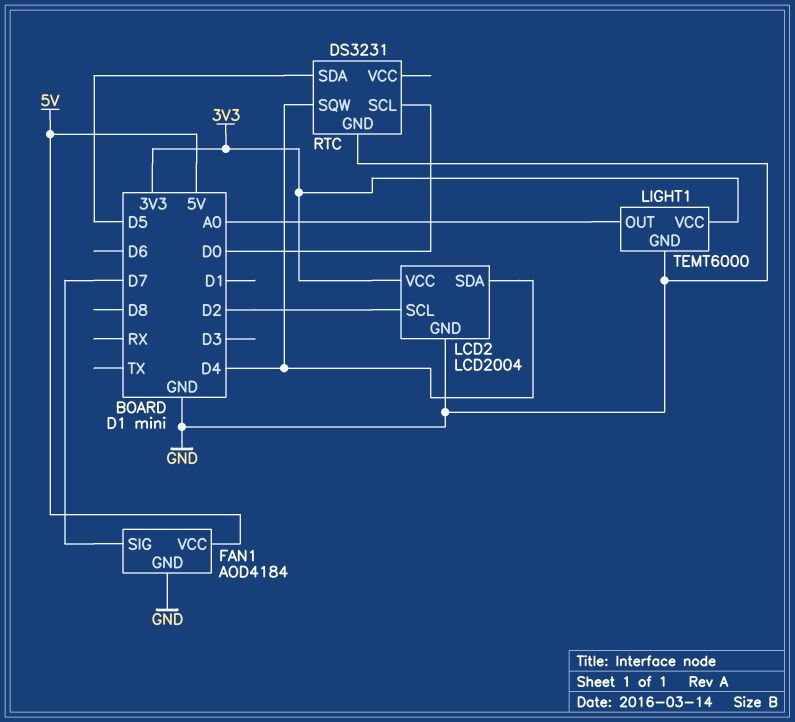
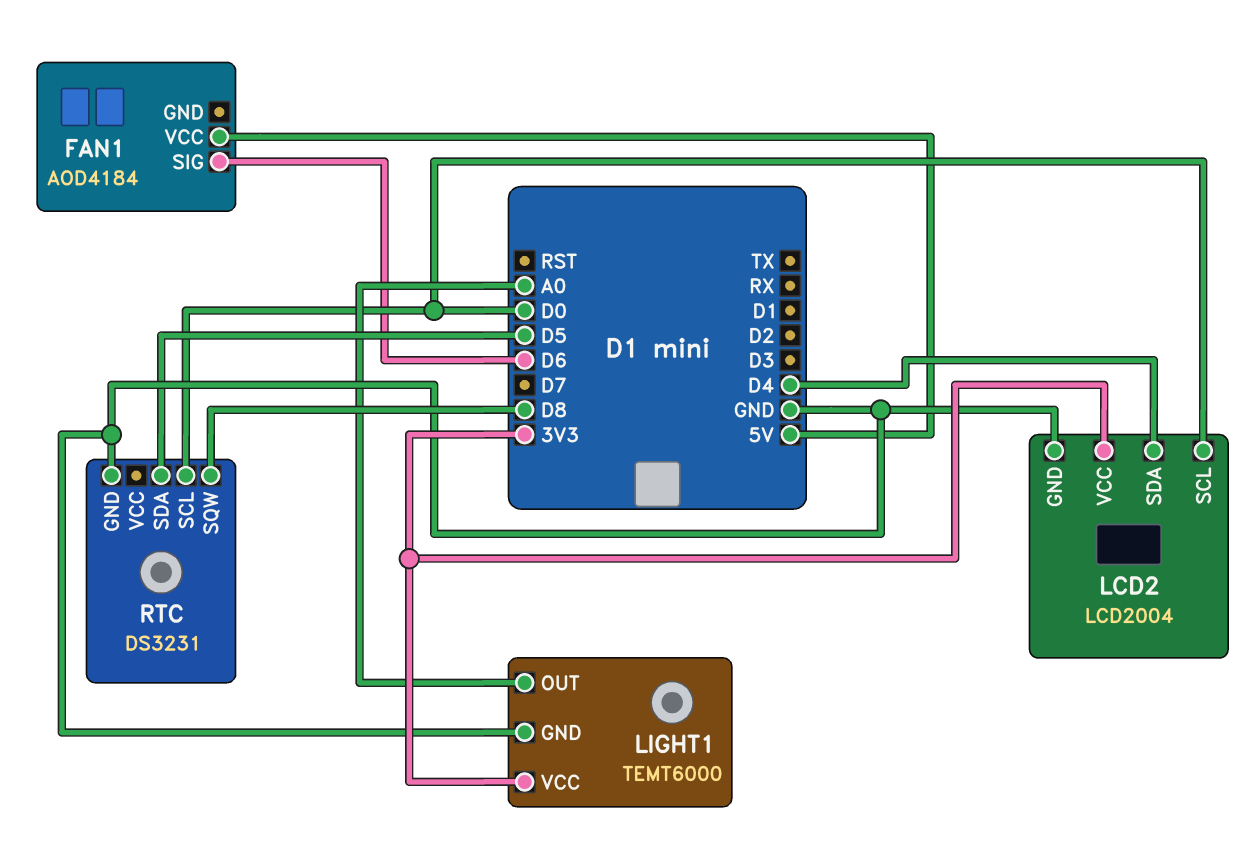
FAN1 pin GND: GND -> none
FAN1 pin SIG: D7 -> D6
LCD2 pin SCL: D2 -> D0
RTC pin SQW: D4 -> D8

